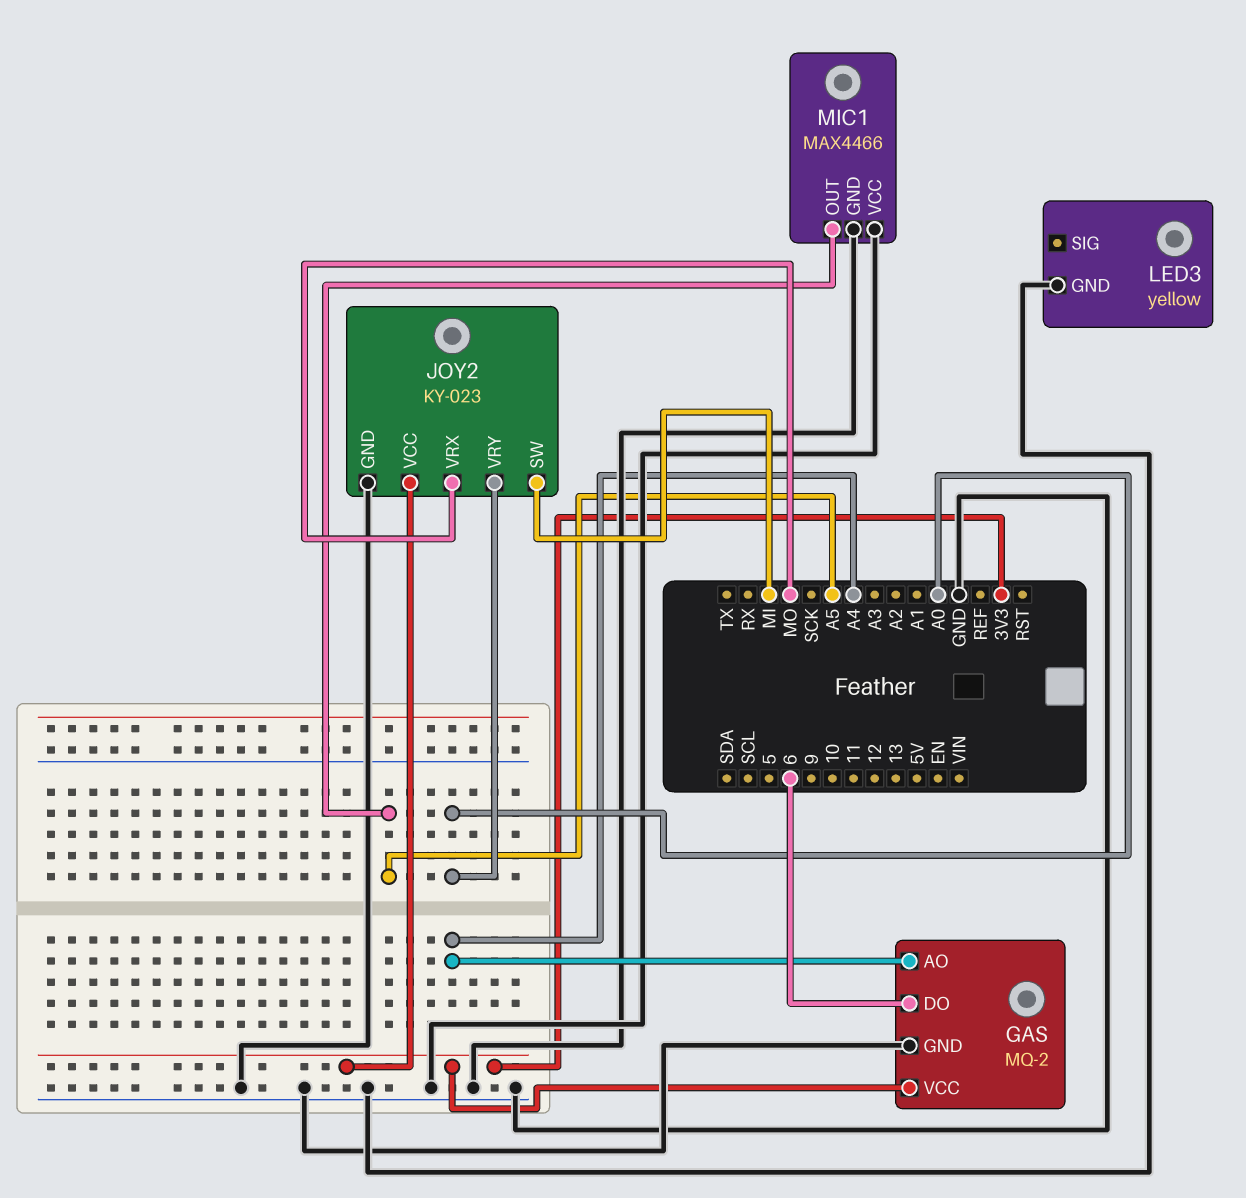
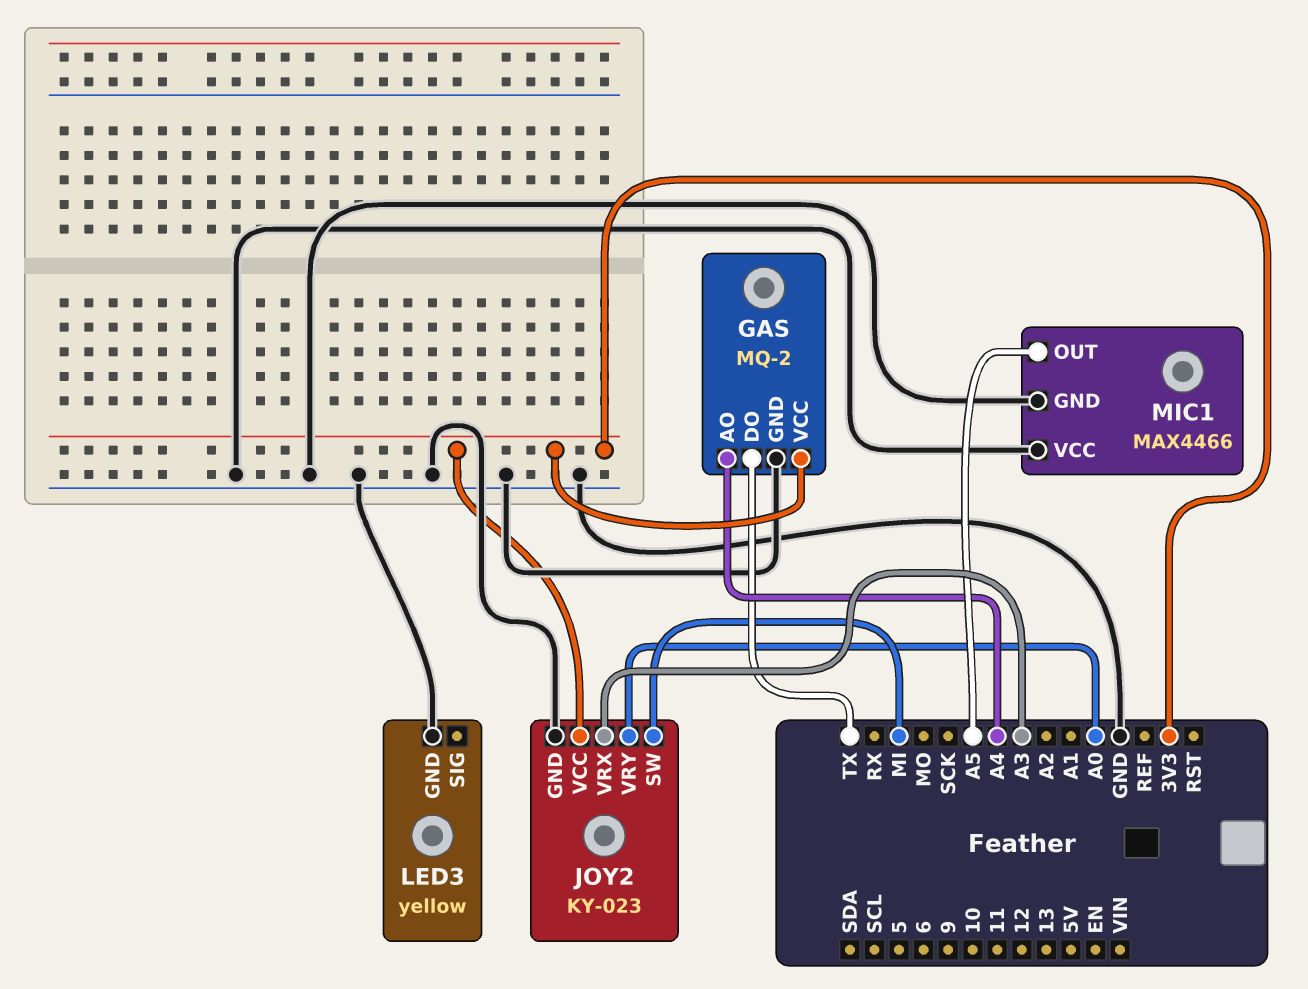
GAS pin DO: 6 -> TX
JOY2 pin VRX: MO -> A3

